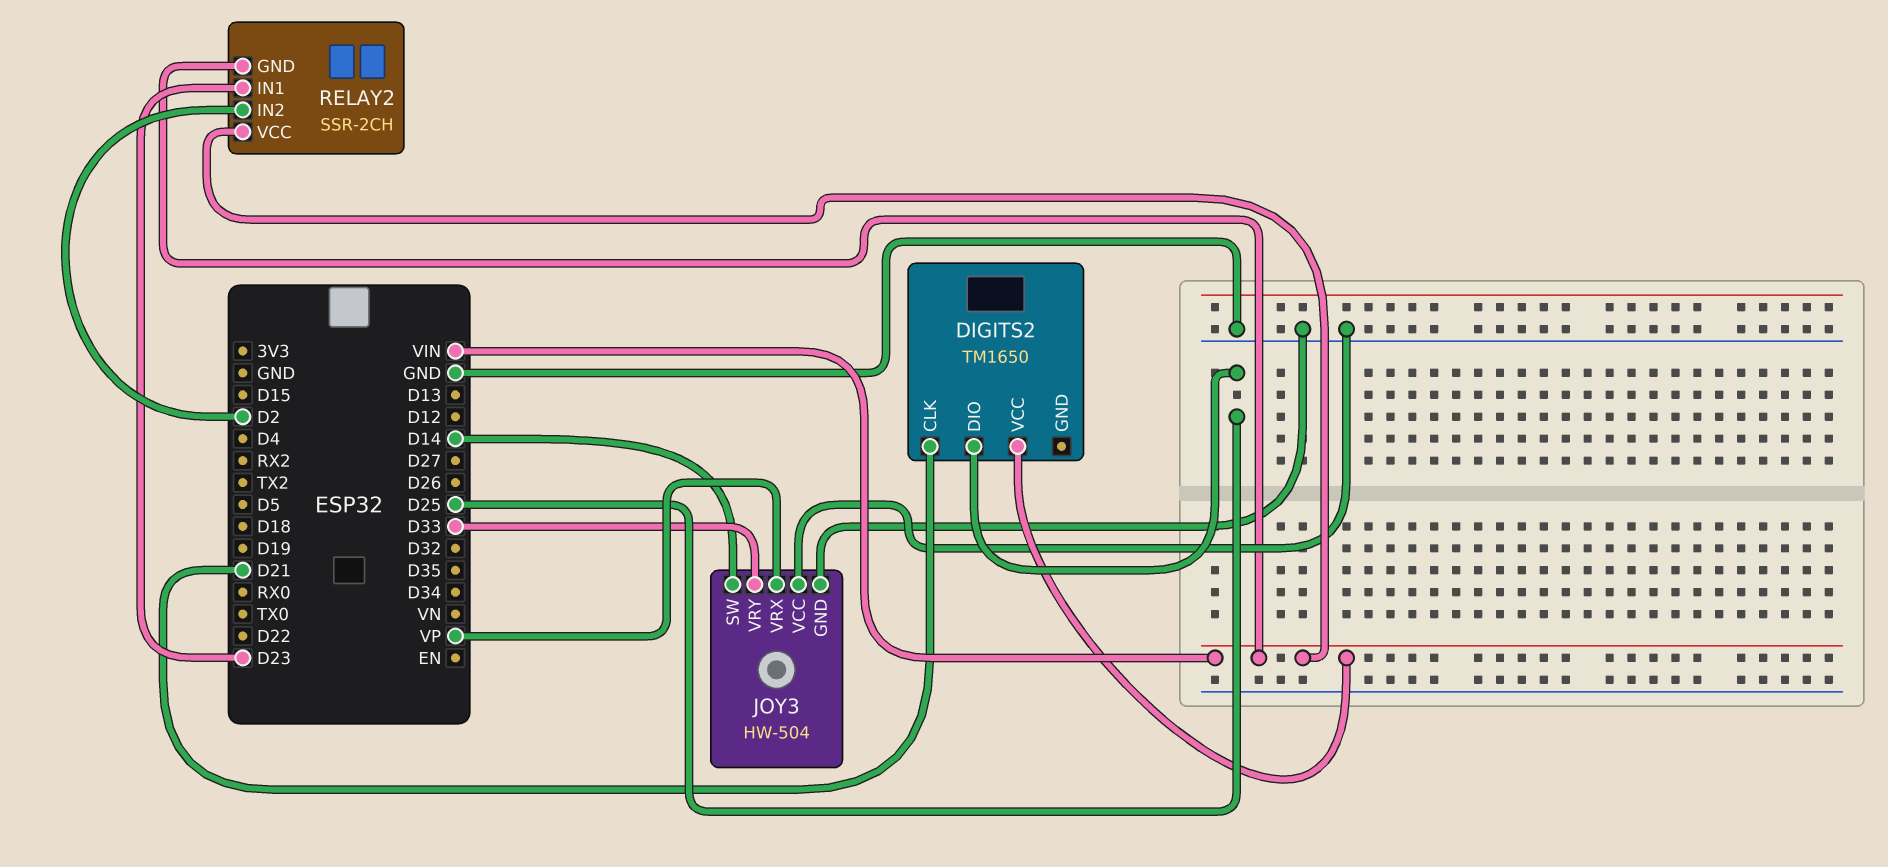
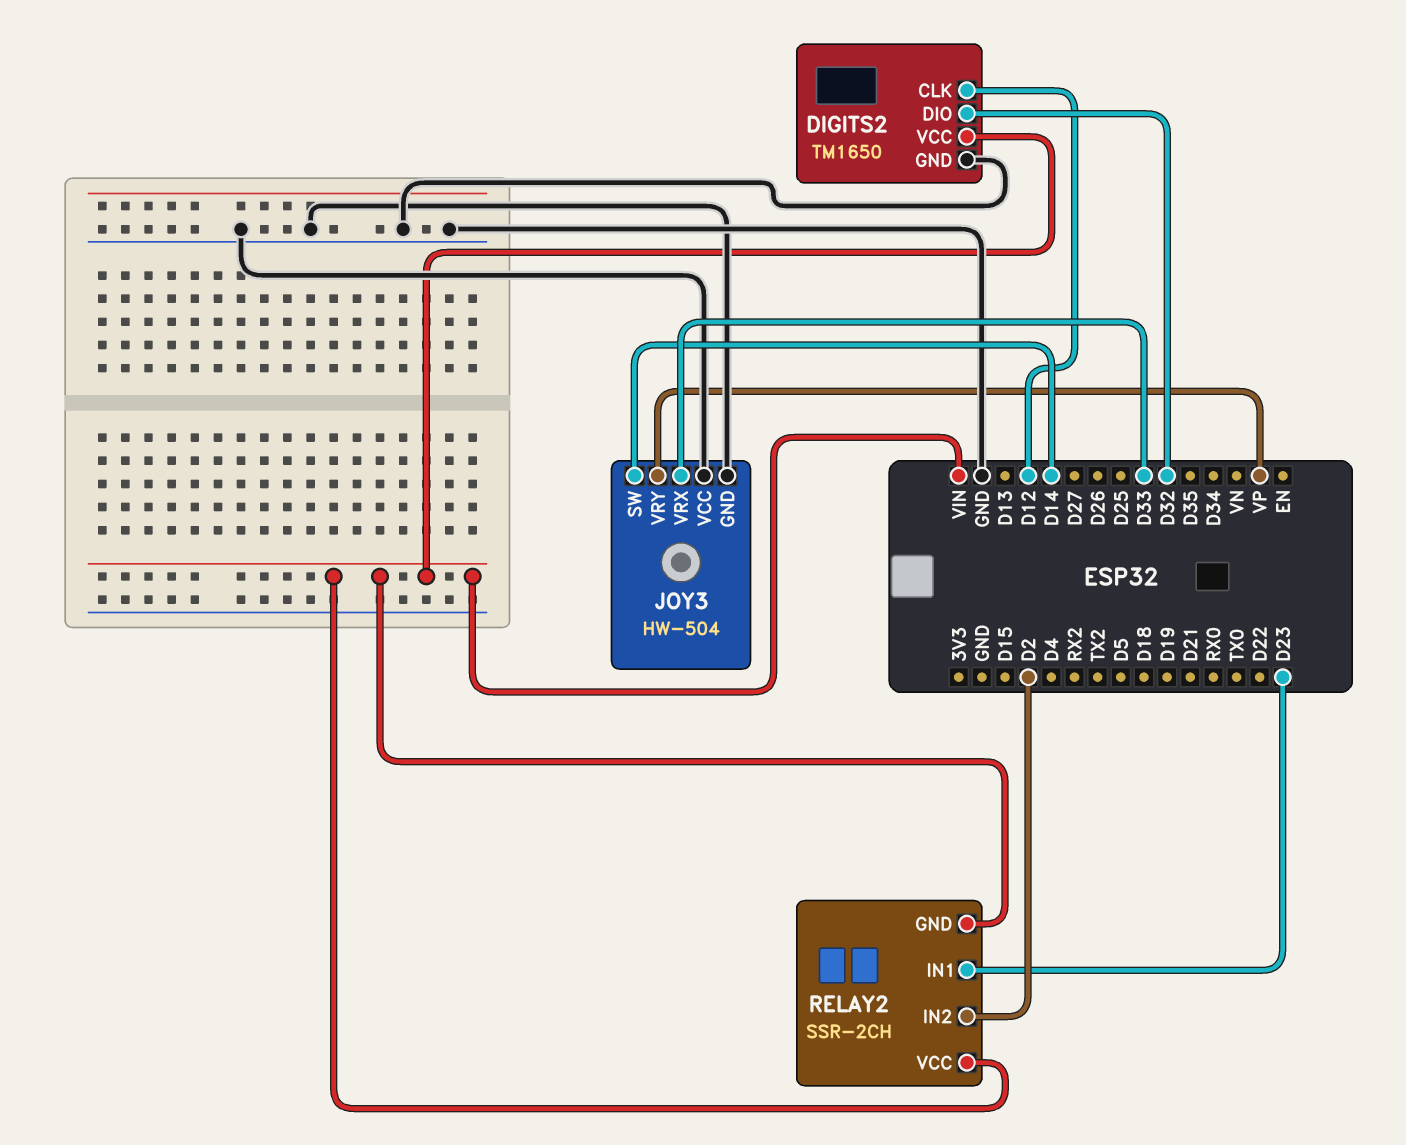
DIGITS2 pin CLK: D21 -> D12
DIGITS2 pin DIO: D25 -> D32
DIGITS2 pin GND: none -> GND
JOY3 pin VRX: VP -> D33
JOY3 pin VRY: D33 -> VP

